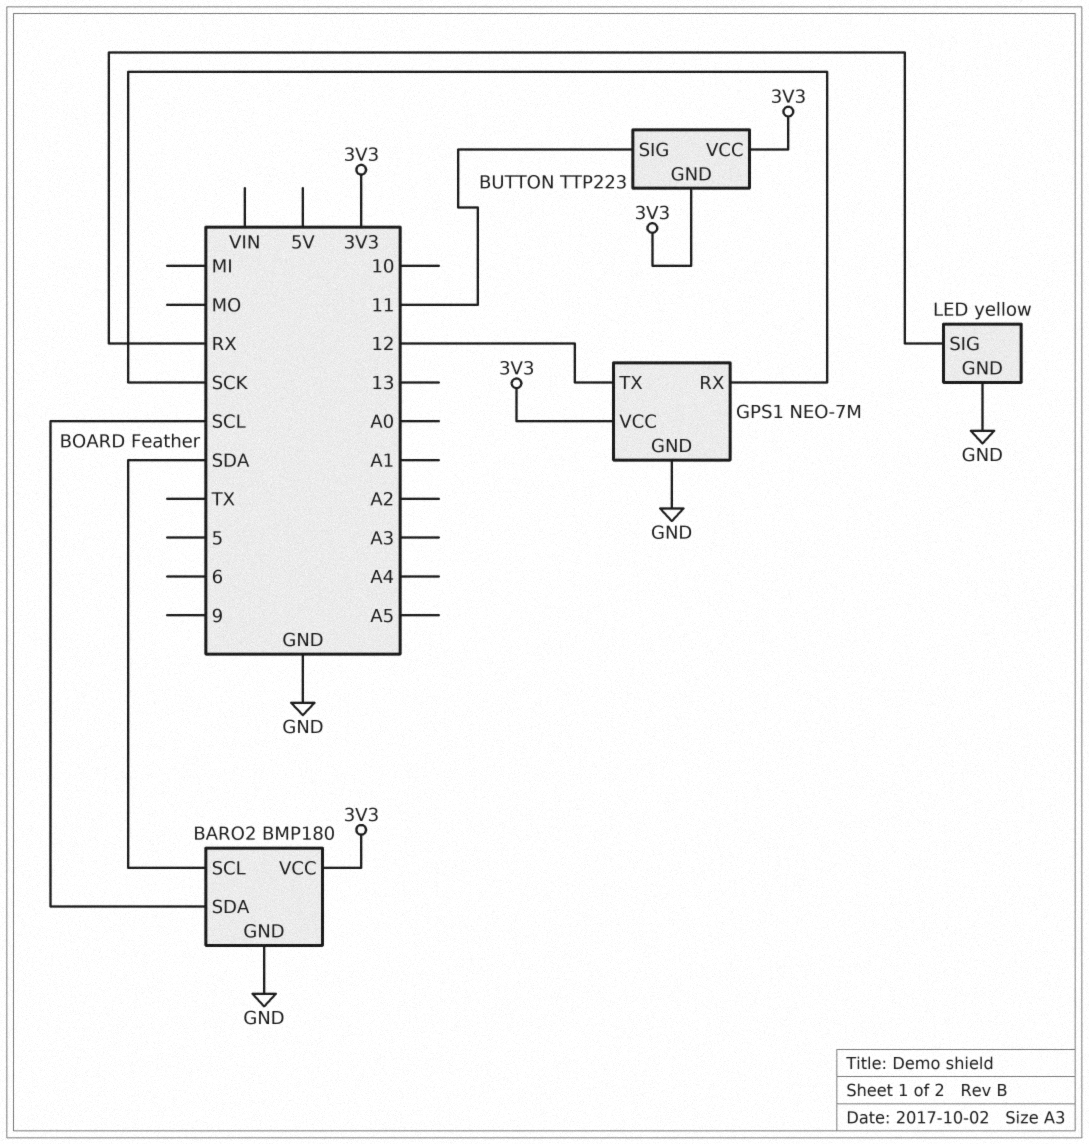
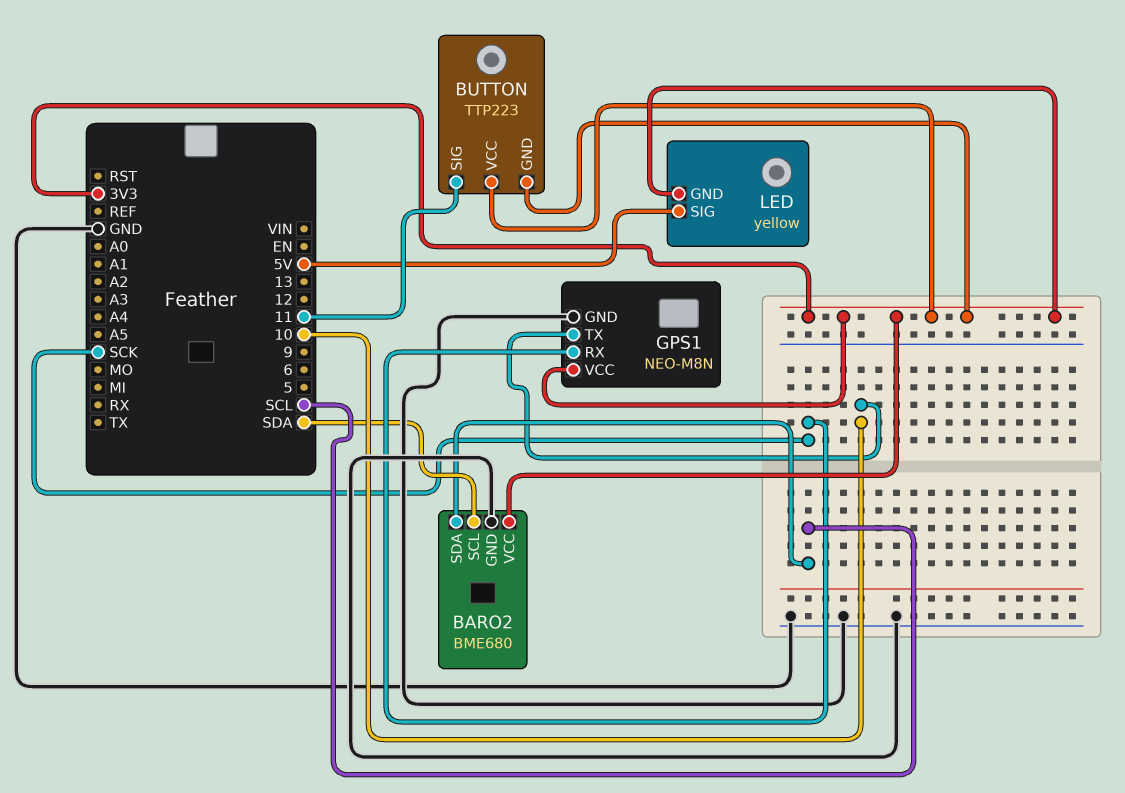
BARO2: BMP180 -> BME680
GPS1: NEO-7M -> NEO-M8N
GPS1 pin TX: 12 -> 10
LED pin GND: GND -> 3V3
LED pin SIG: RX -> 5V

